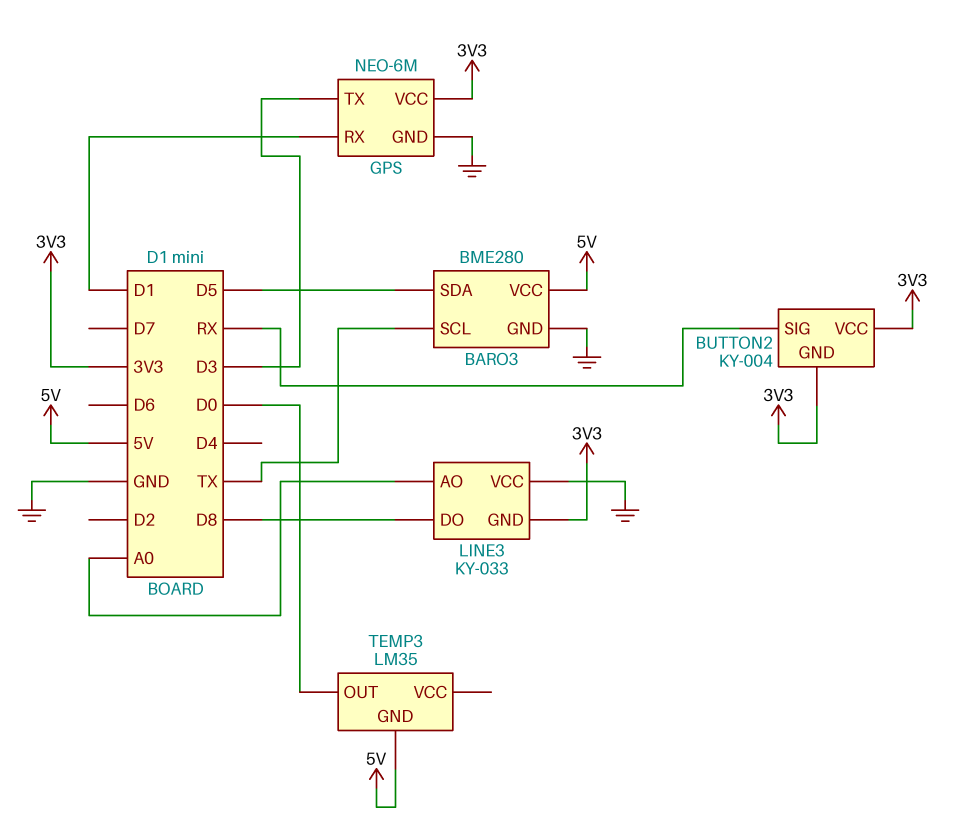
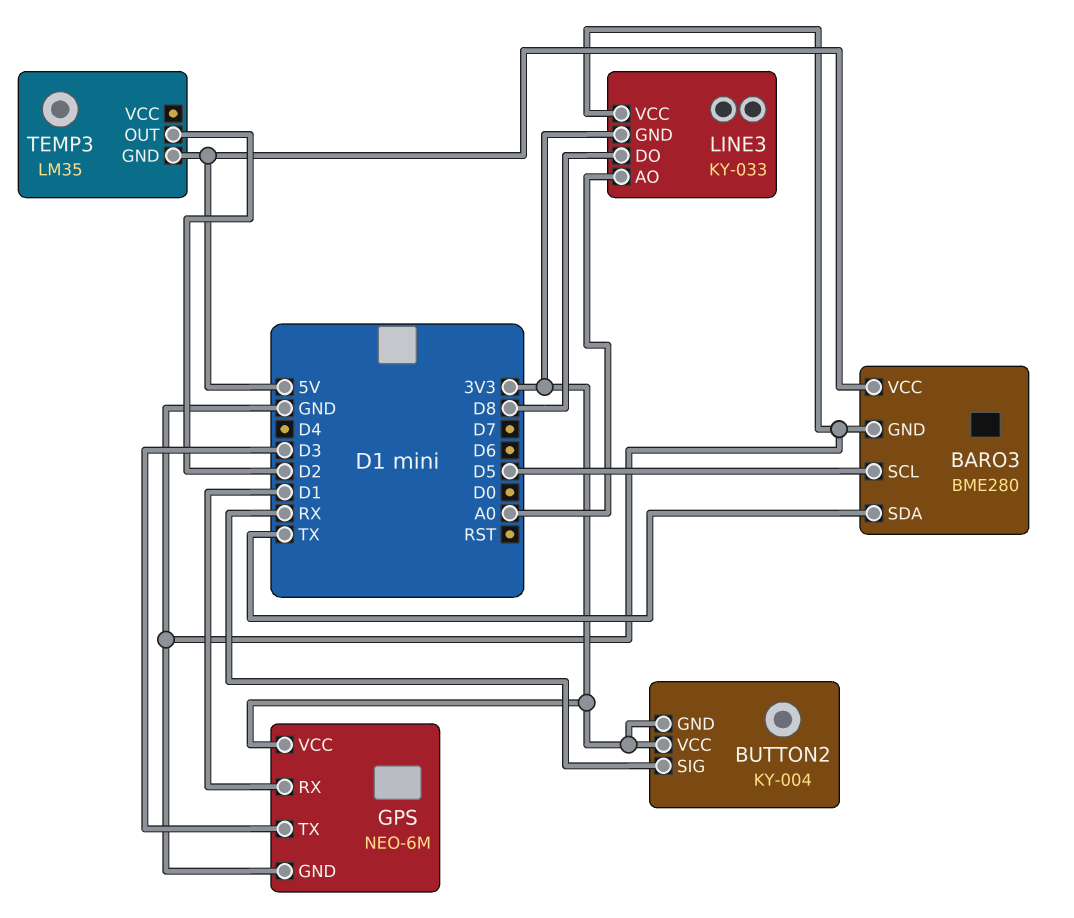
BARO3 pin SCL: TX -> D5
BARO3 pin SDA: D5 -> TX
TEMP3 pin OUT: D0 -> D2

